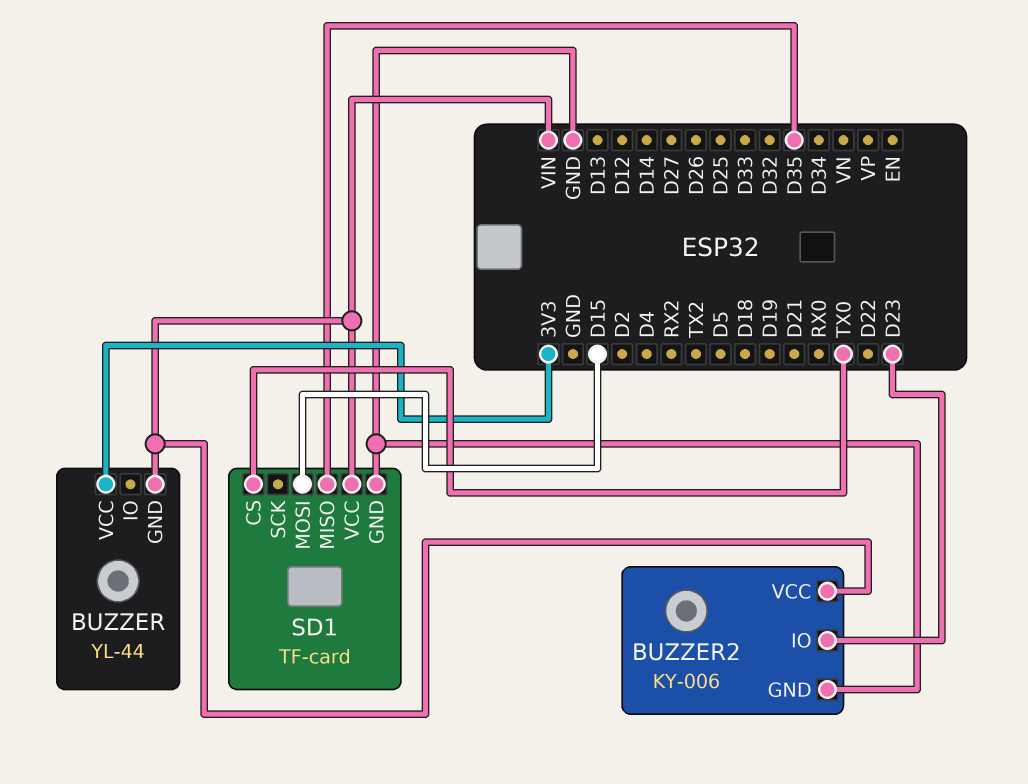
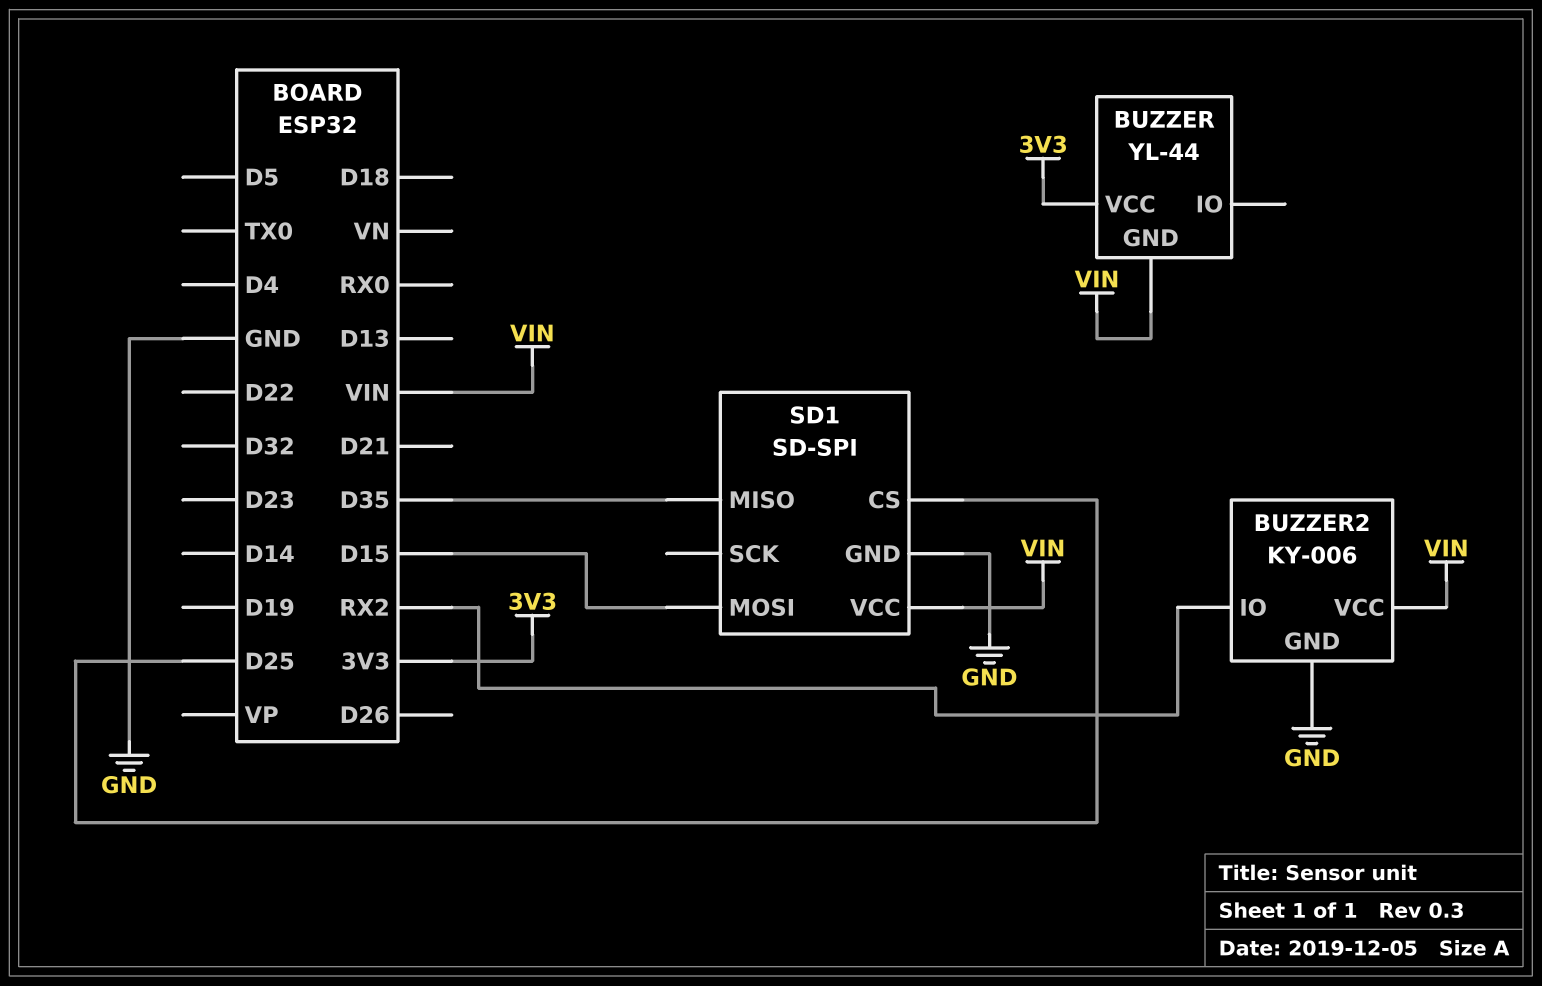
BUZZER2 pin IO: D23 -> RX2
SD1: TF-card -> SD-SPI
SD1 pin CS: TX0 -> D25

